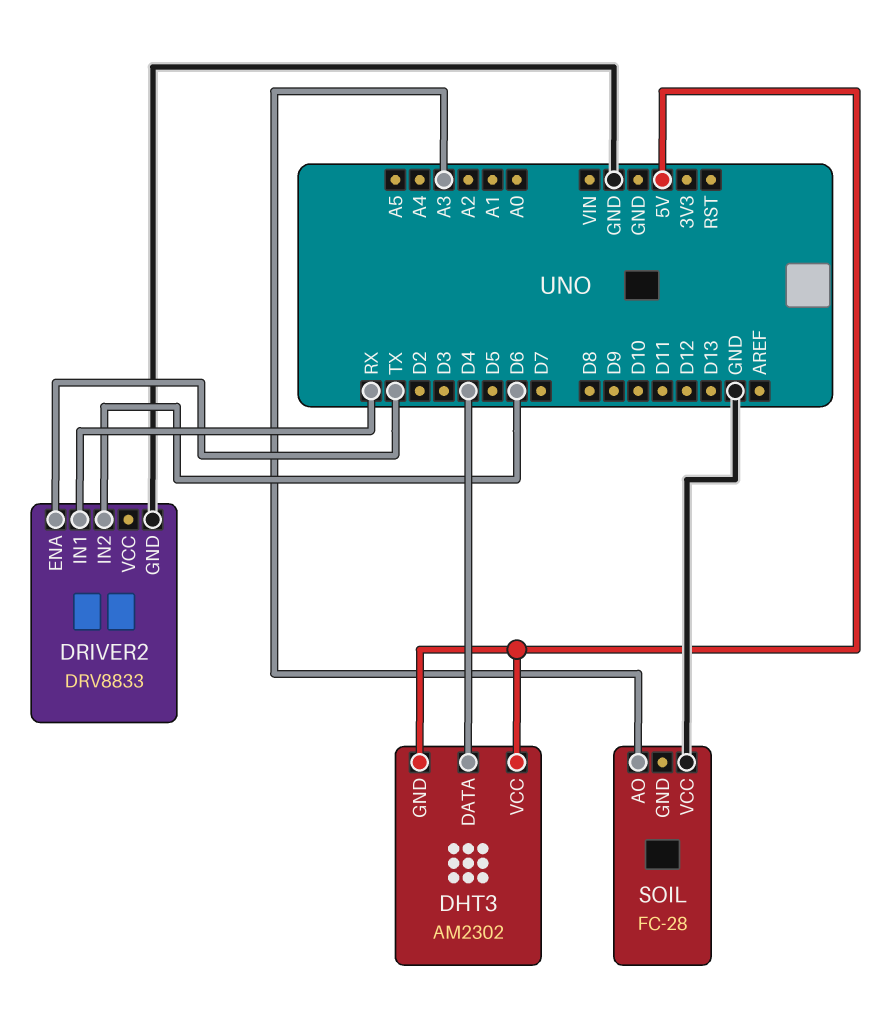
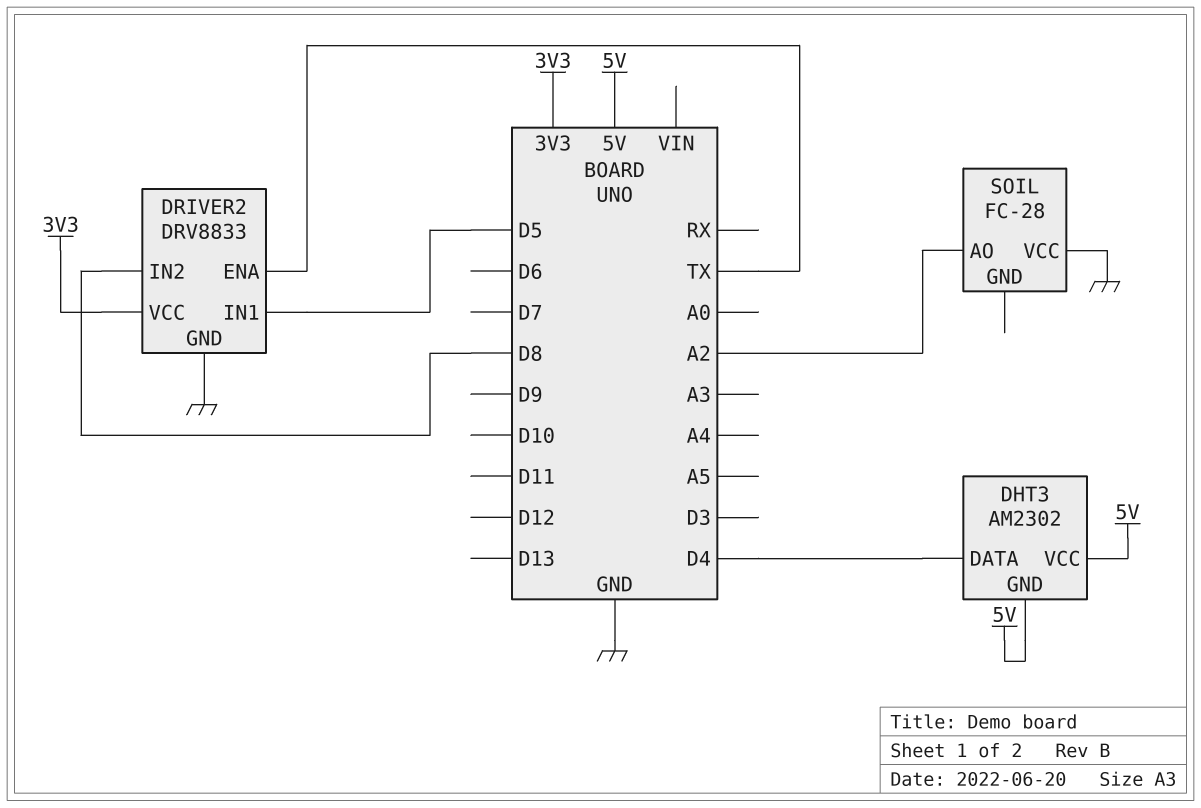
DRIVER2 pin IN1: RX -> D5
DRIVER2 pin IN2: D6 -> D8
DRIVER2 pin VCC: none -> 3V3
SOIL pin AO: A3 -> A2

